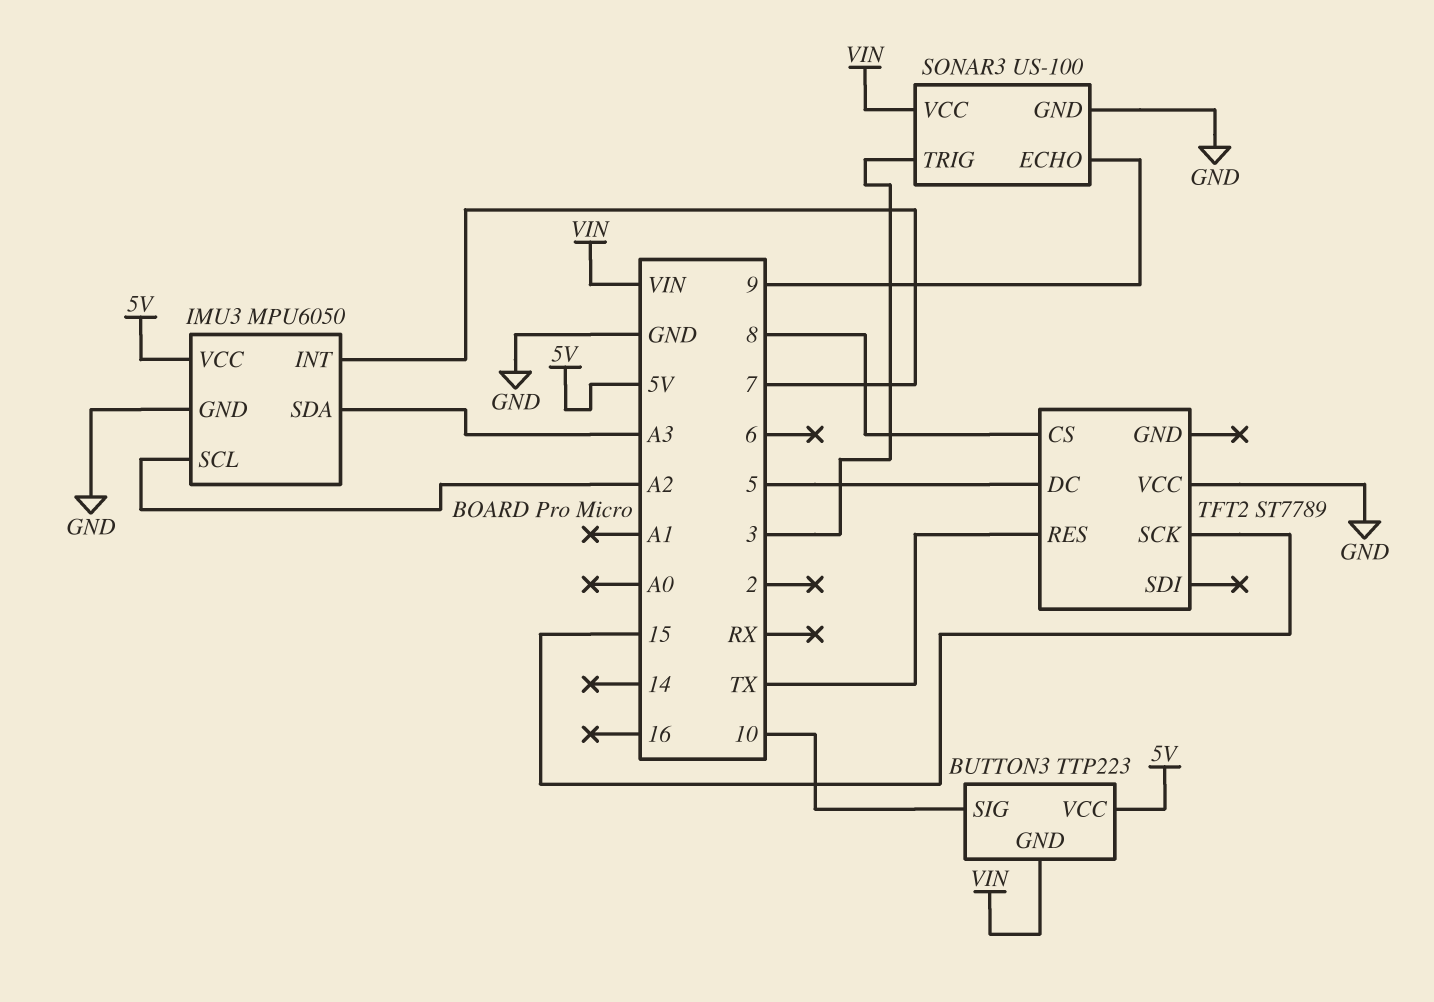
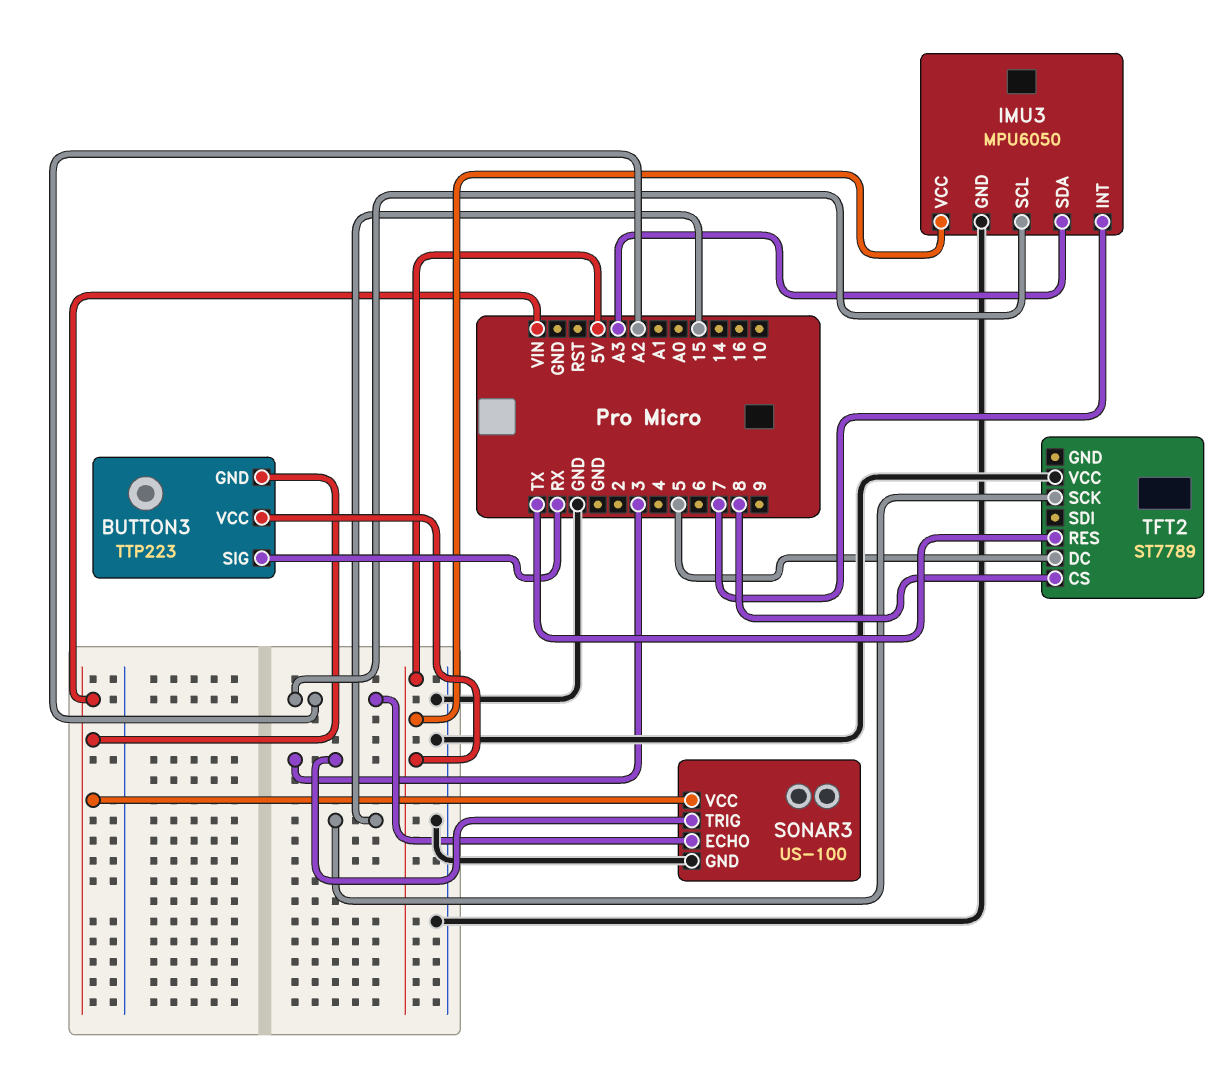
BUTTON3 pin SIG: 10 -> RX
SONAR3 pin ECHO: 9 -> A2

